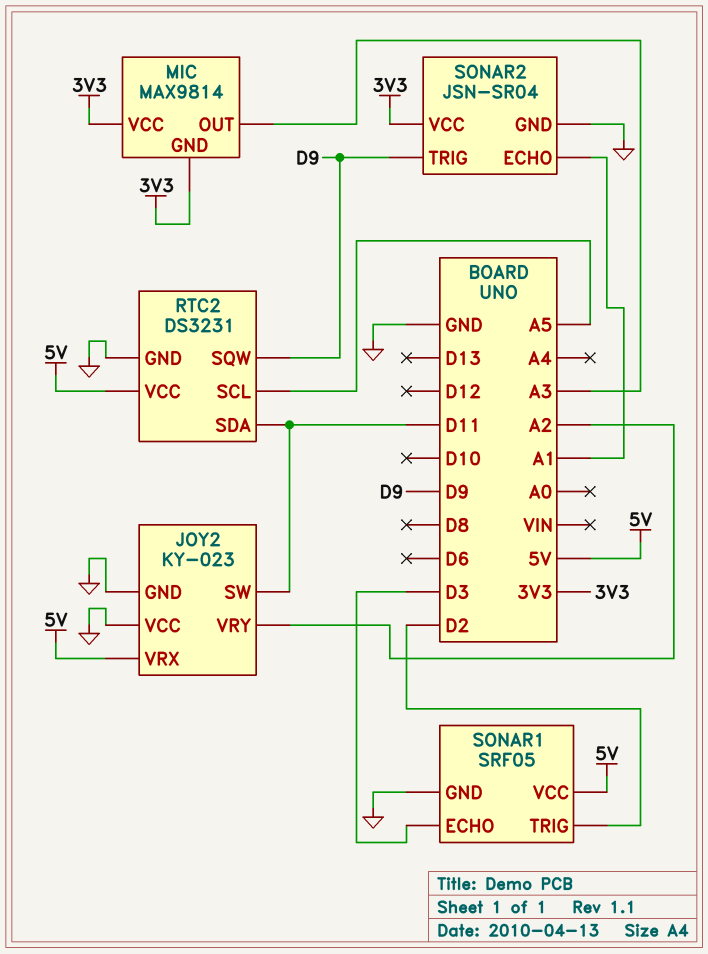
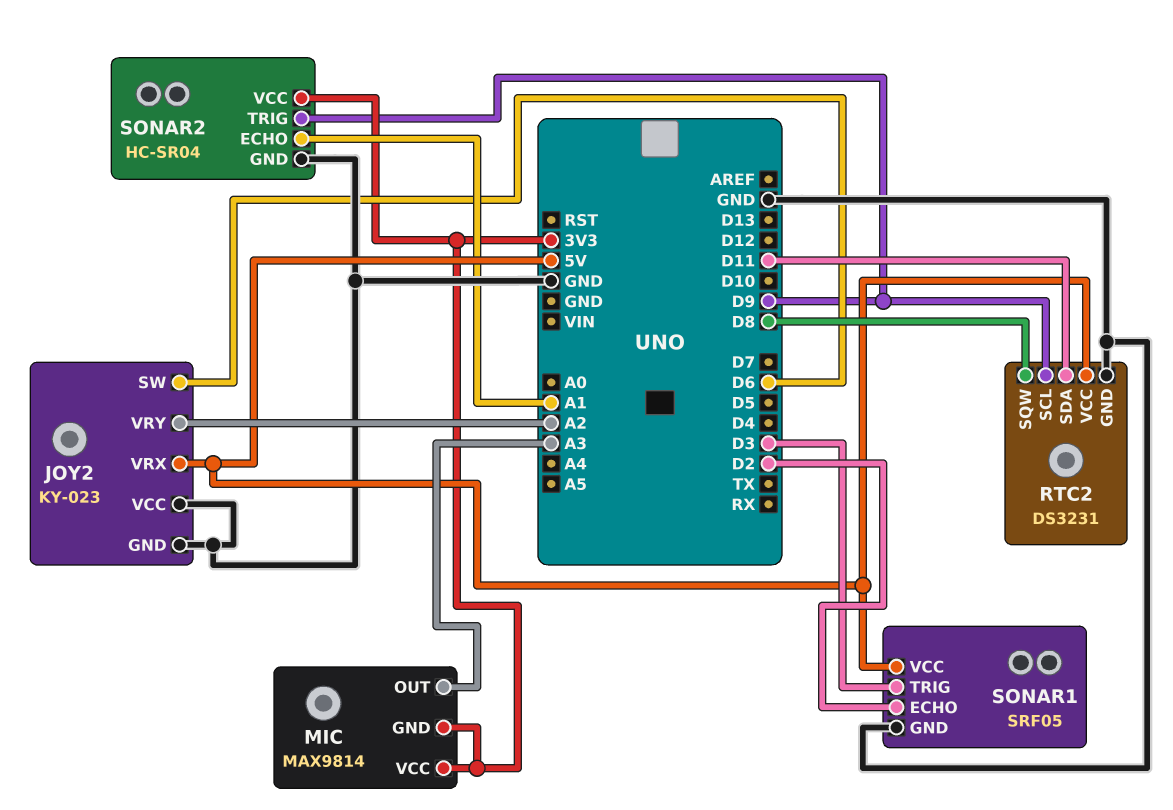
JOY2 pin SW: D11 -> D6
RTC2 pin SCL: A5 -> D9
RTC2 pin SQW: D9 -> D8
SONAR1 pin ECHO: D3 -> D2
SONAR1 pin TRIG: D2 -> D3
SONAR2: JSN-SR04 -> HC-SR04

